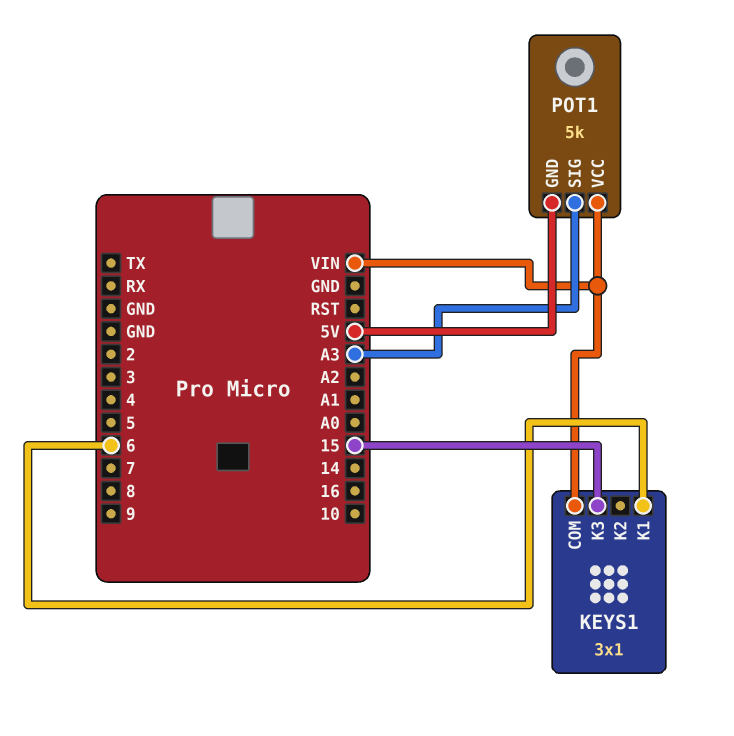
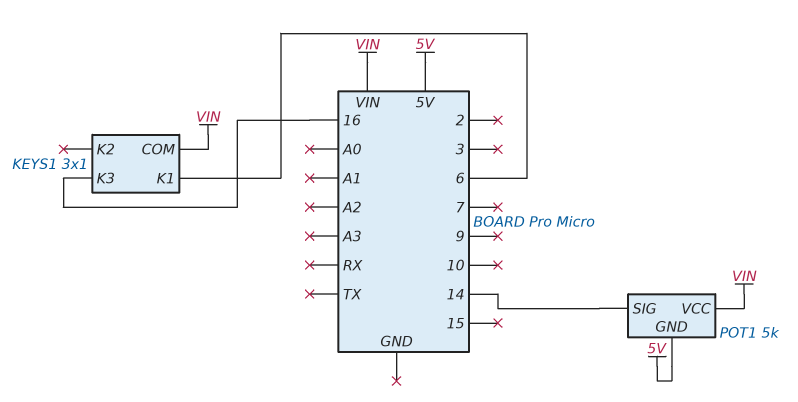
KEYS1 pin K3: 15 -> 16
POT1 pin SIG: A3 -> 14

